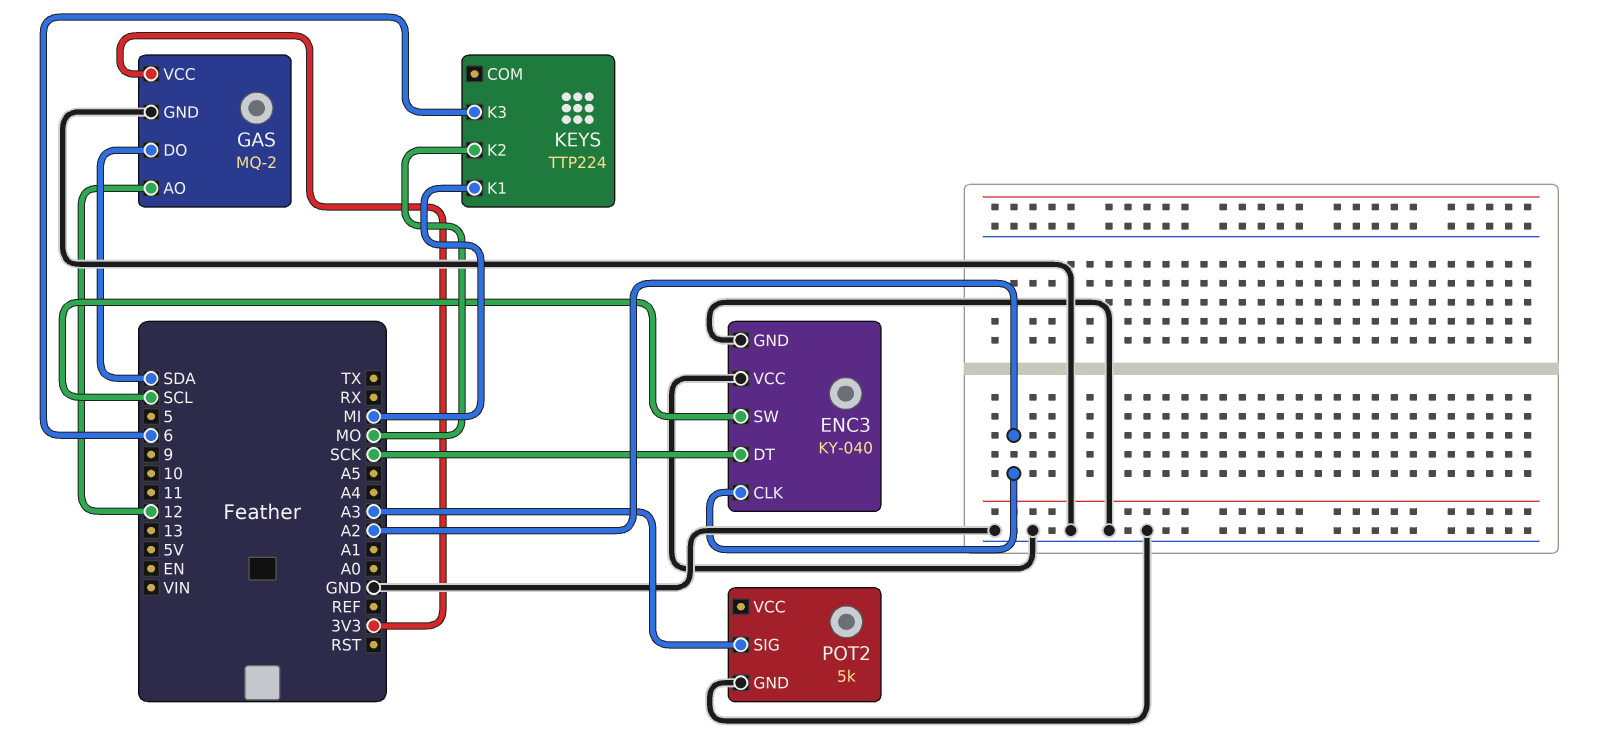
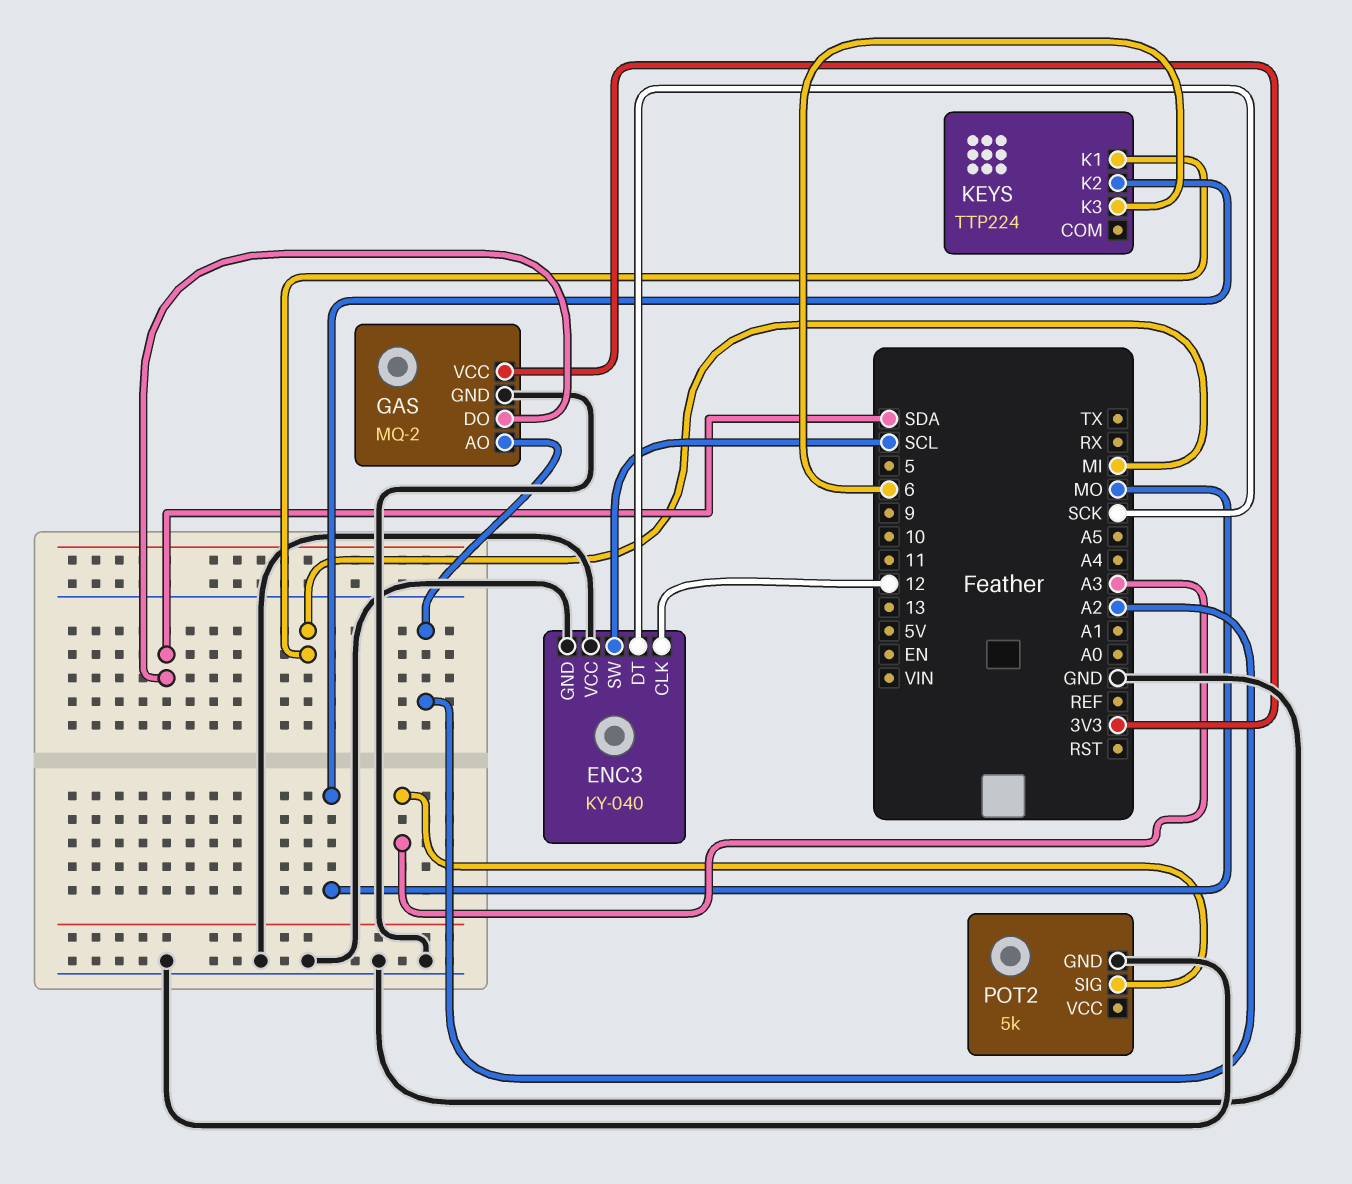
ENC3 pin CLK: A2 -> 12
GAS pin AO: 12 -> A2

